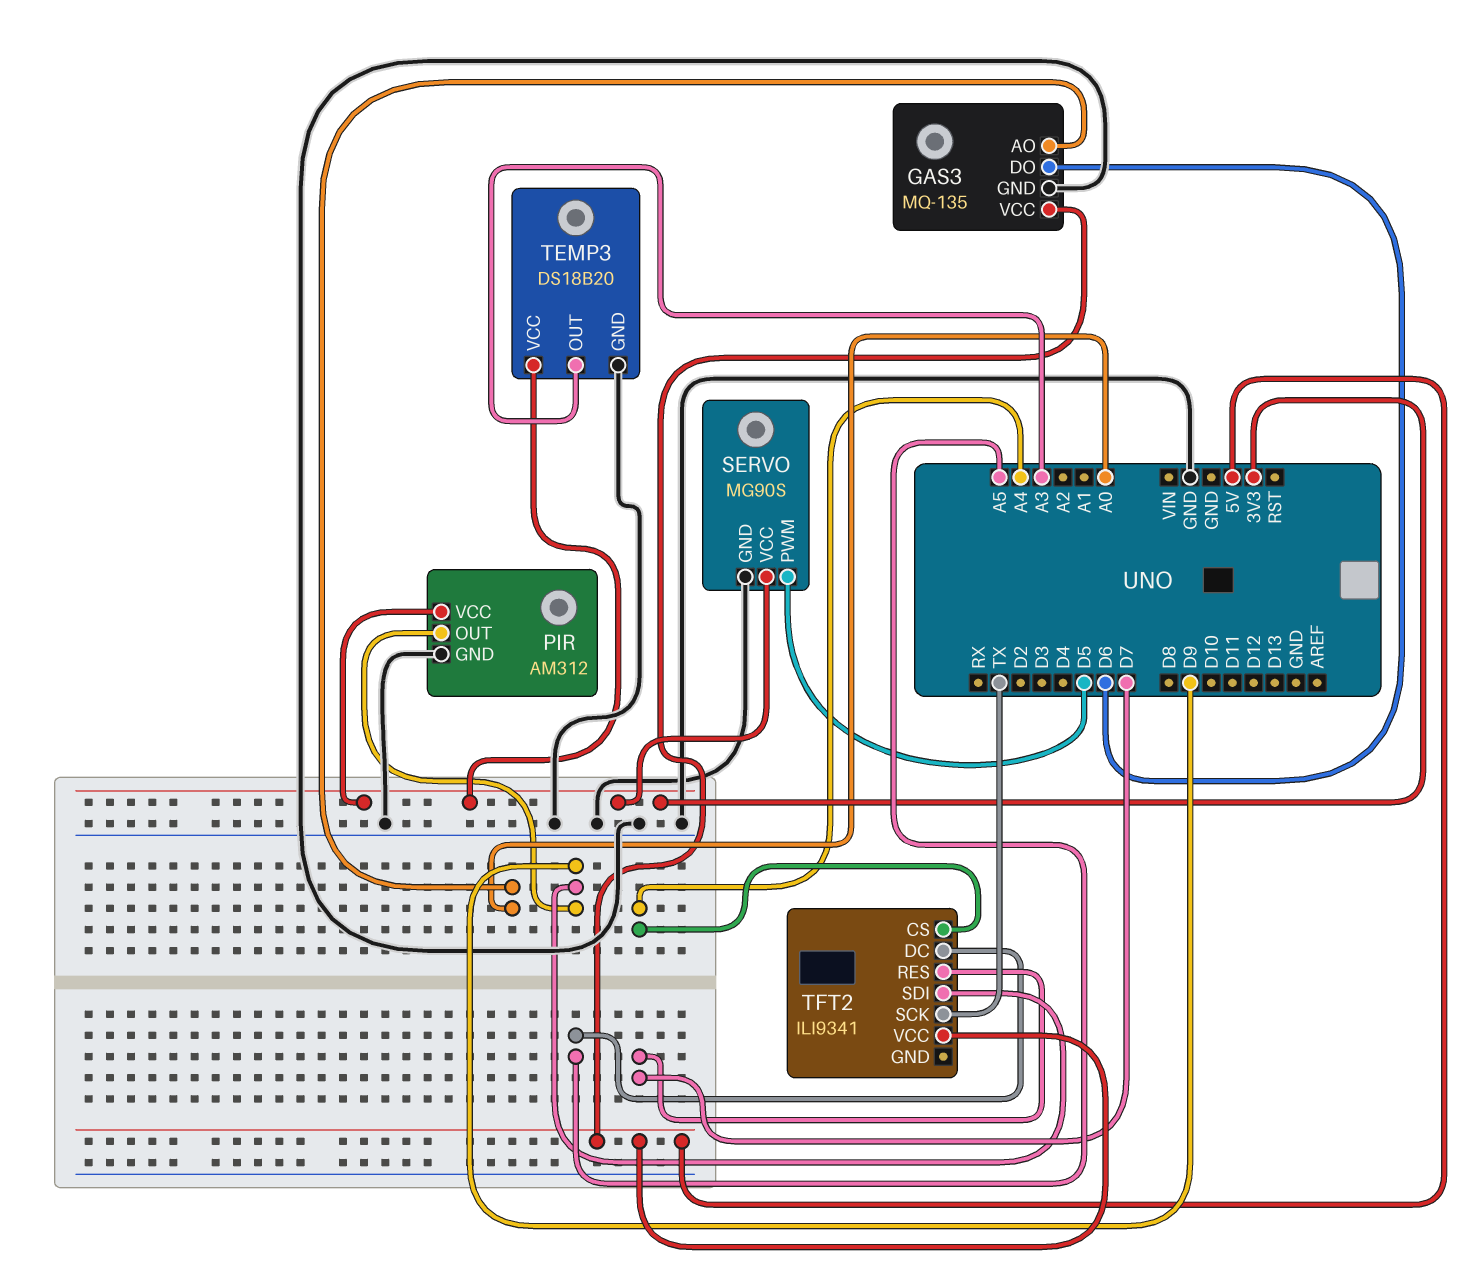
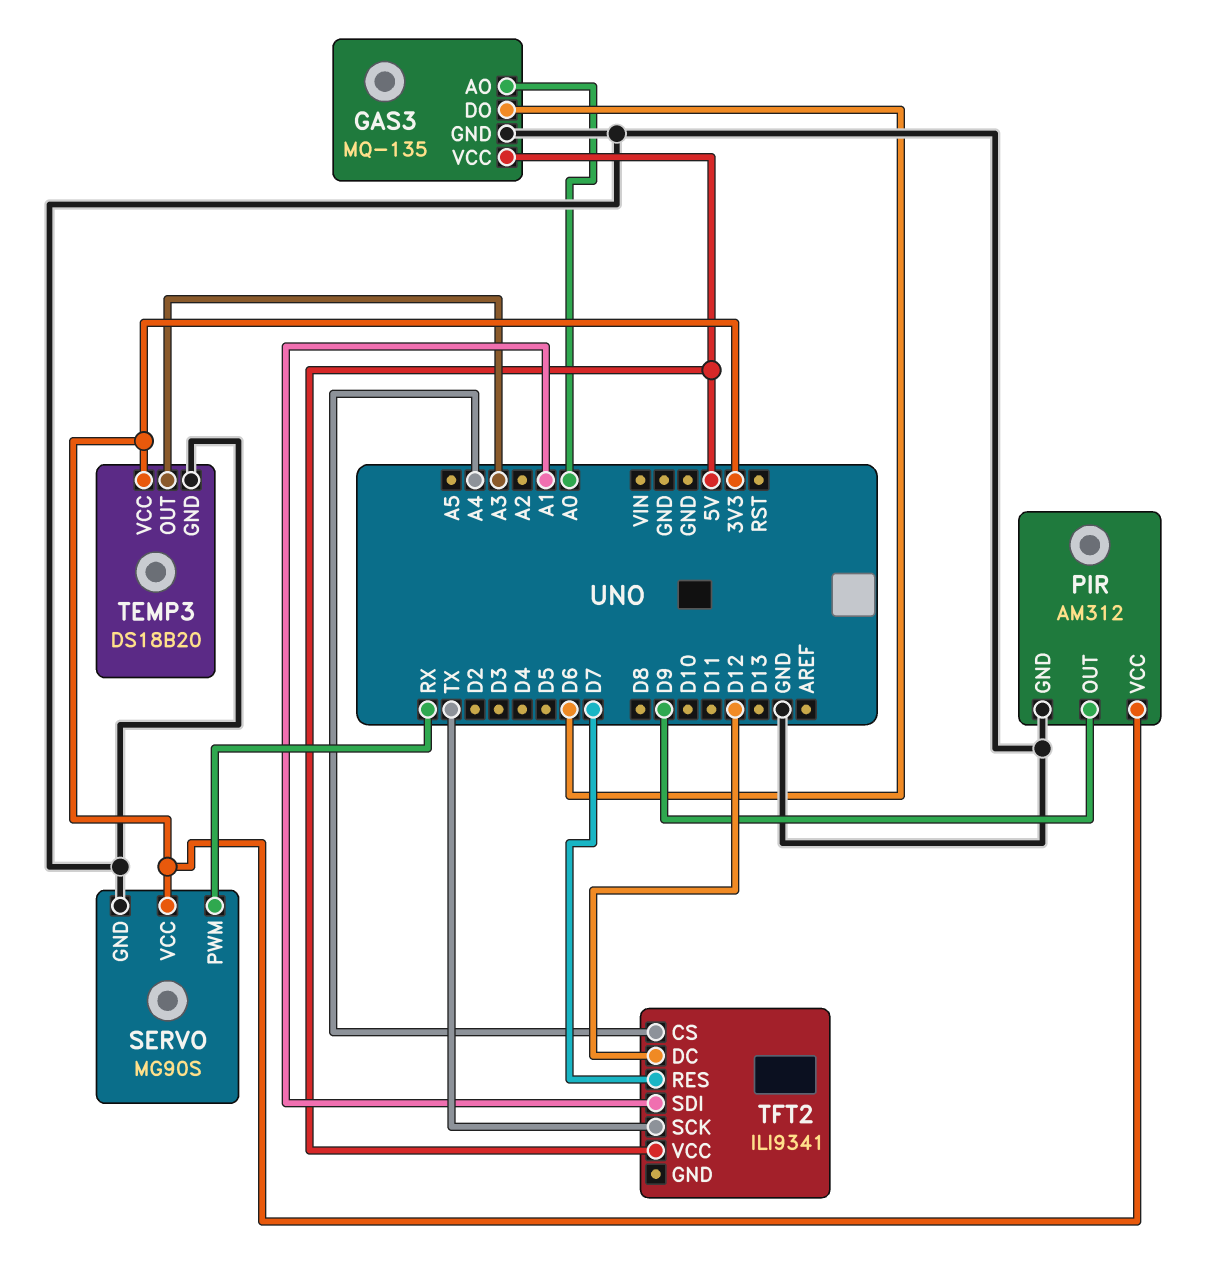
SERVO pin PWM: D5 -> RX
TFT2 pin DC: A5 -> D12
TFT2 pin SDI: D9 -> A1

